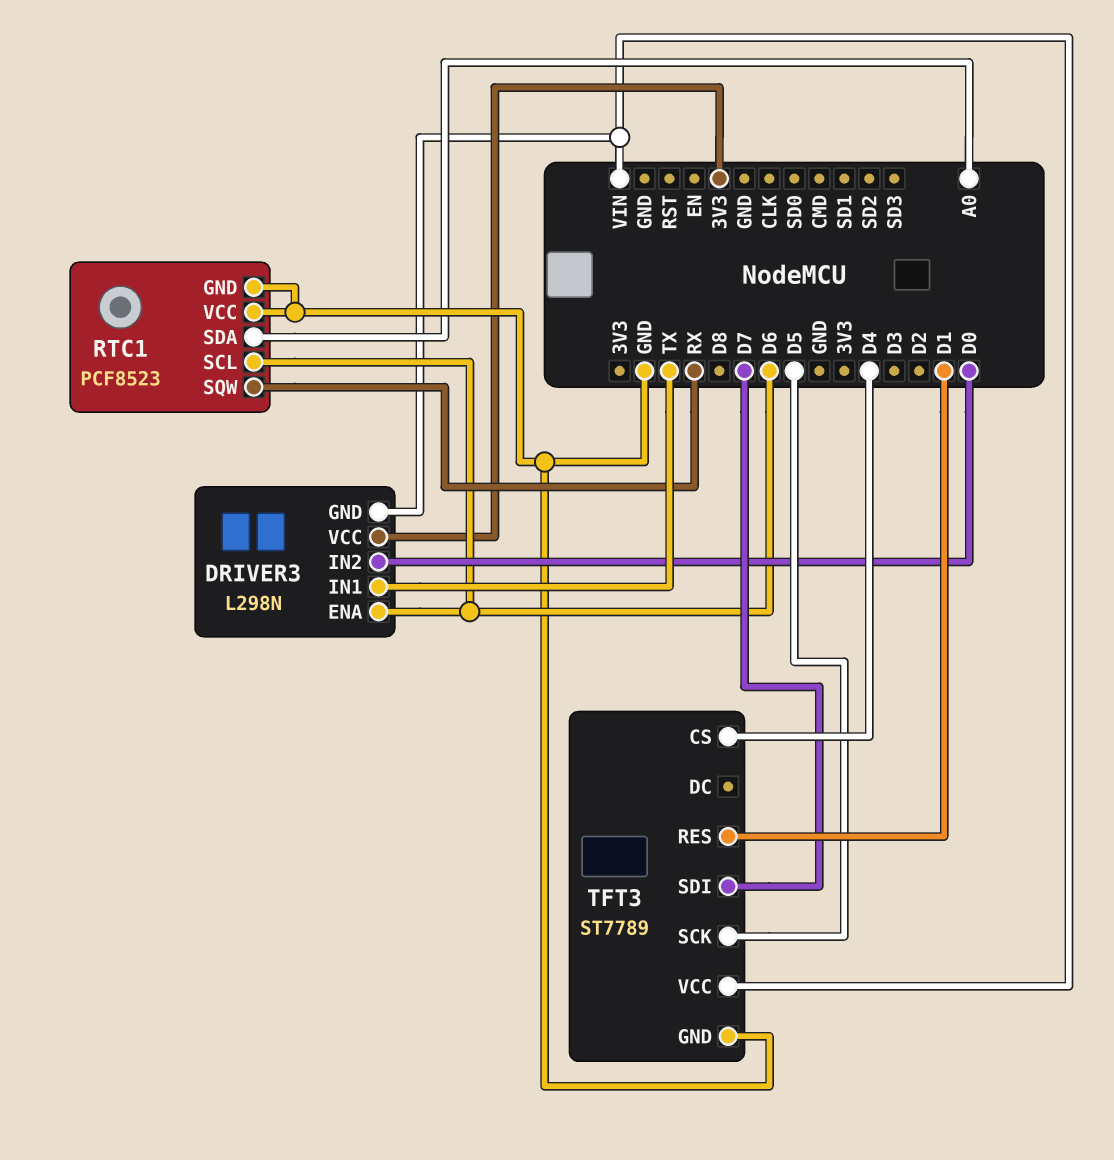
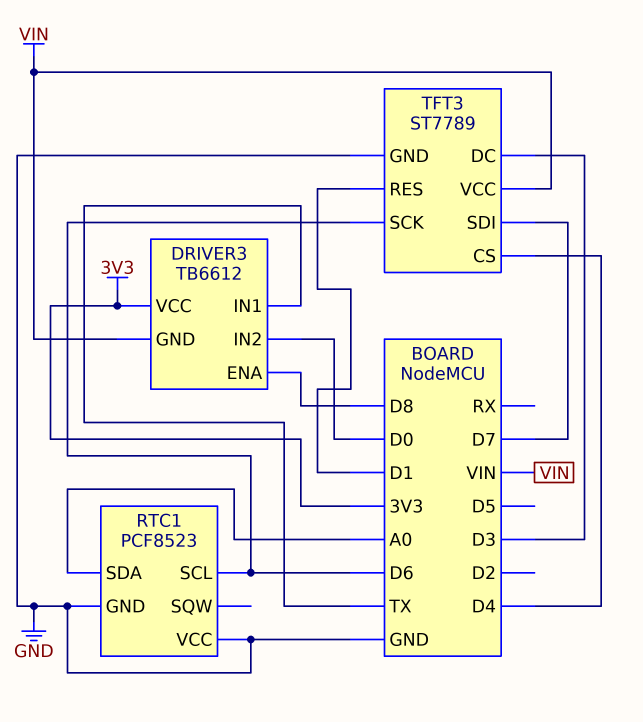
DRIVER3: L298N -> TB6612
DRIVER3 pin ENA: D6 -> D8
RTC1 pin SQW: RX -> none
TFT3 pin DC: none -> D3
TFT3 pin SCK: D5 -> D6

